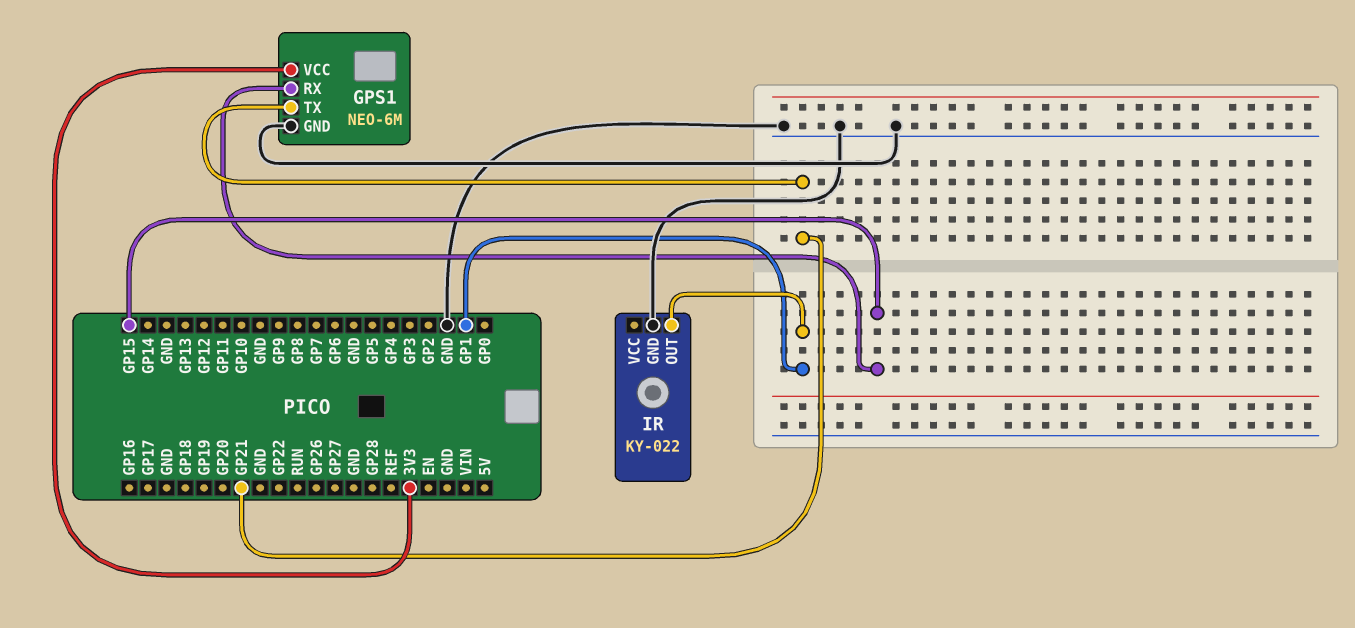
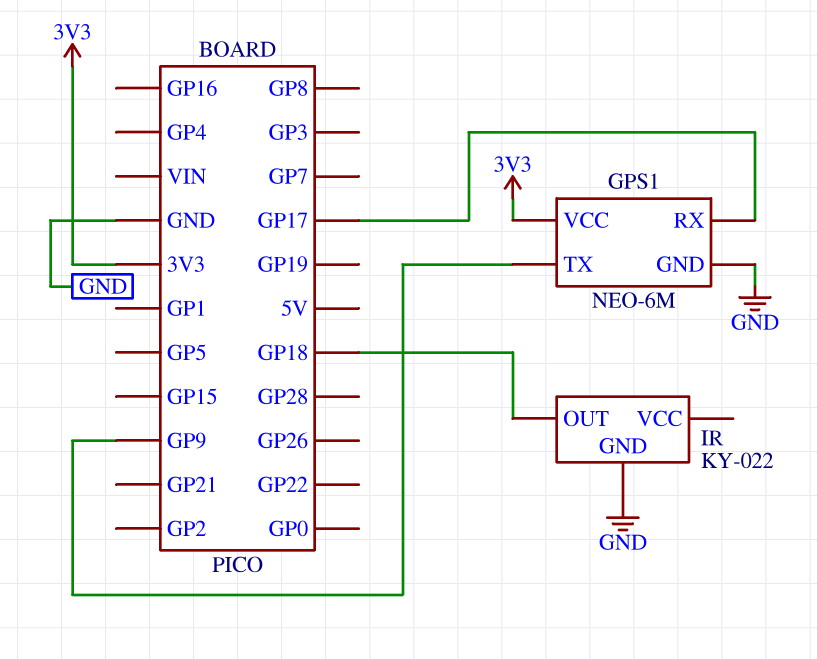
GPS1 pin RX: GP15 -> GP17
GPS1 pin TX: GP21 -> GP9
IR pin OUT: GP1 -> GP18

